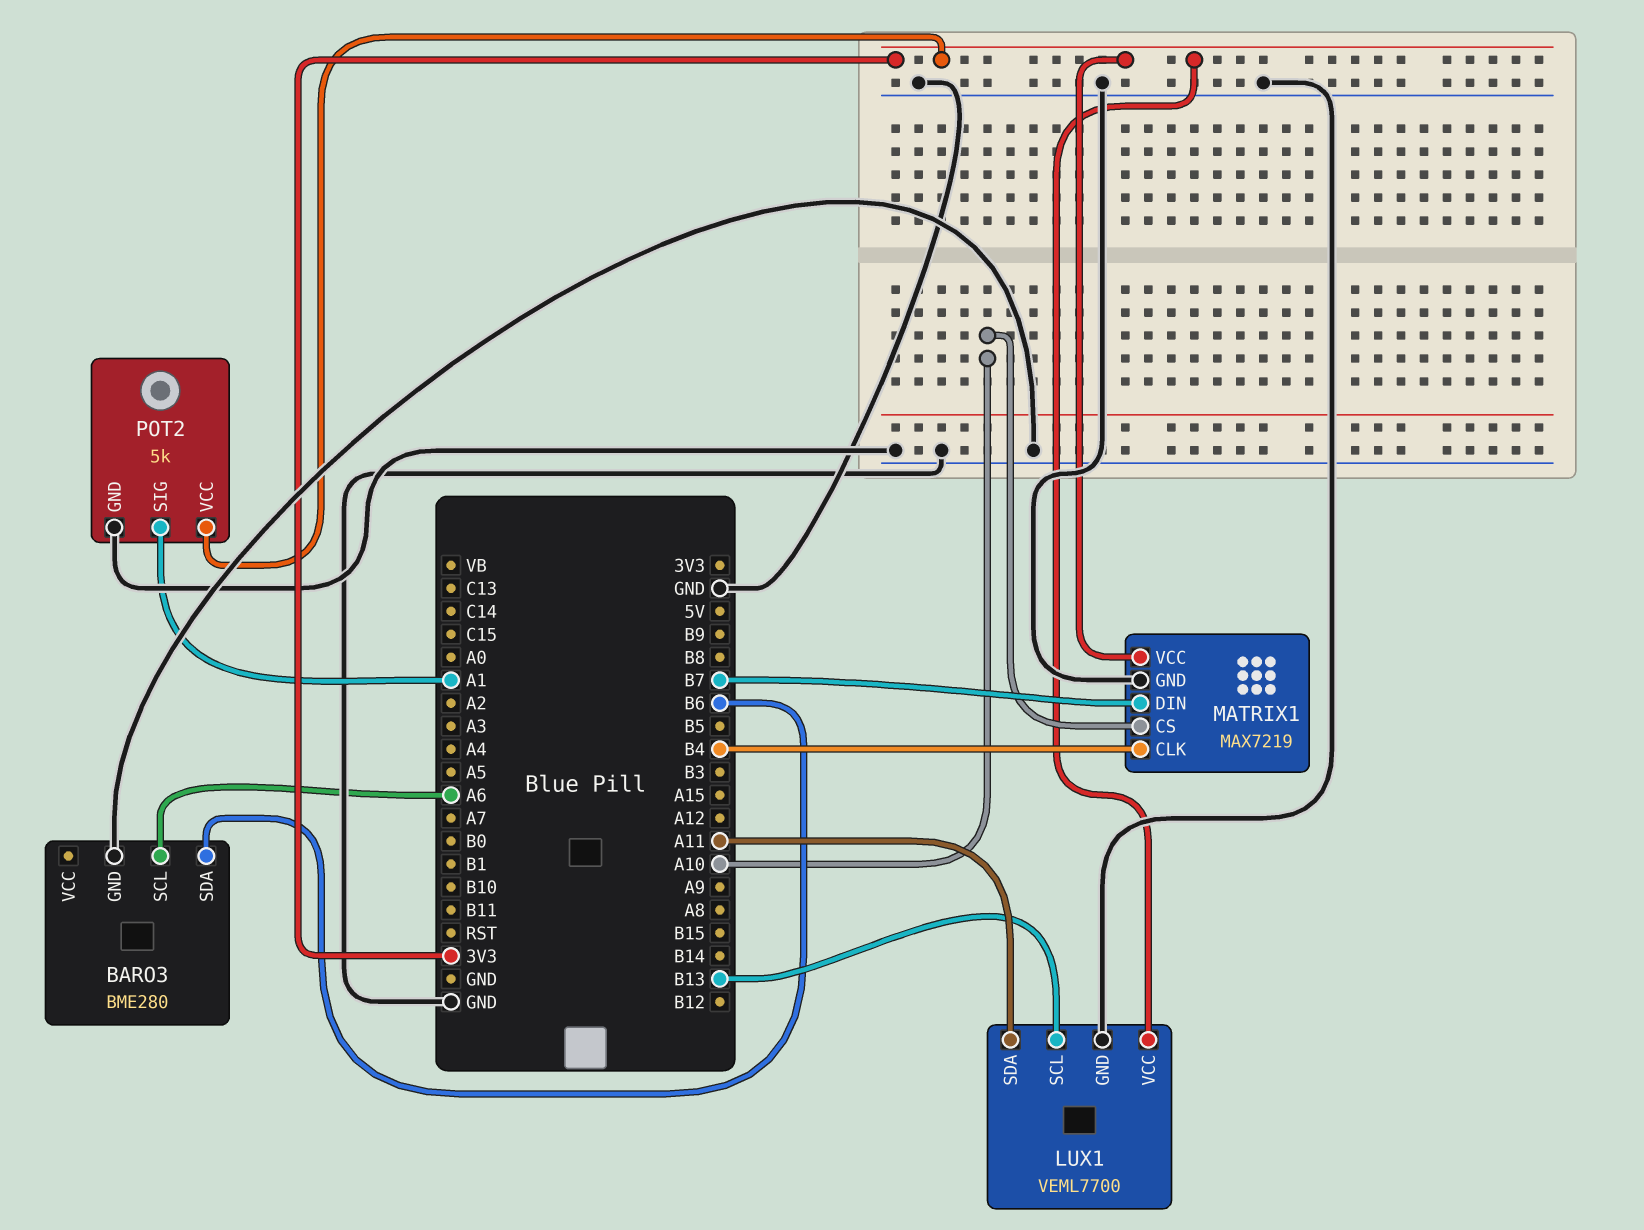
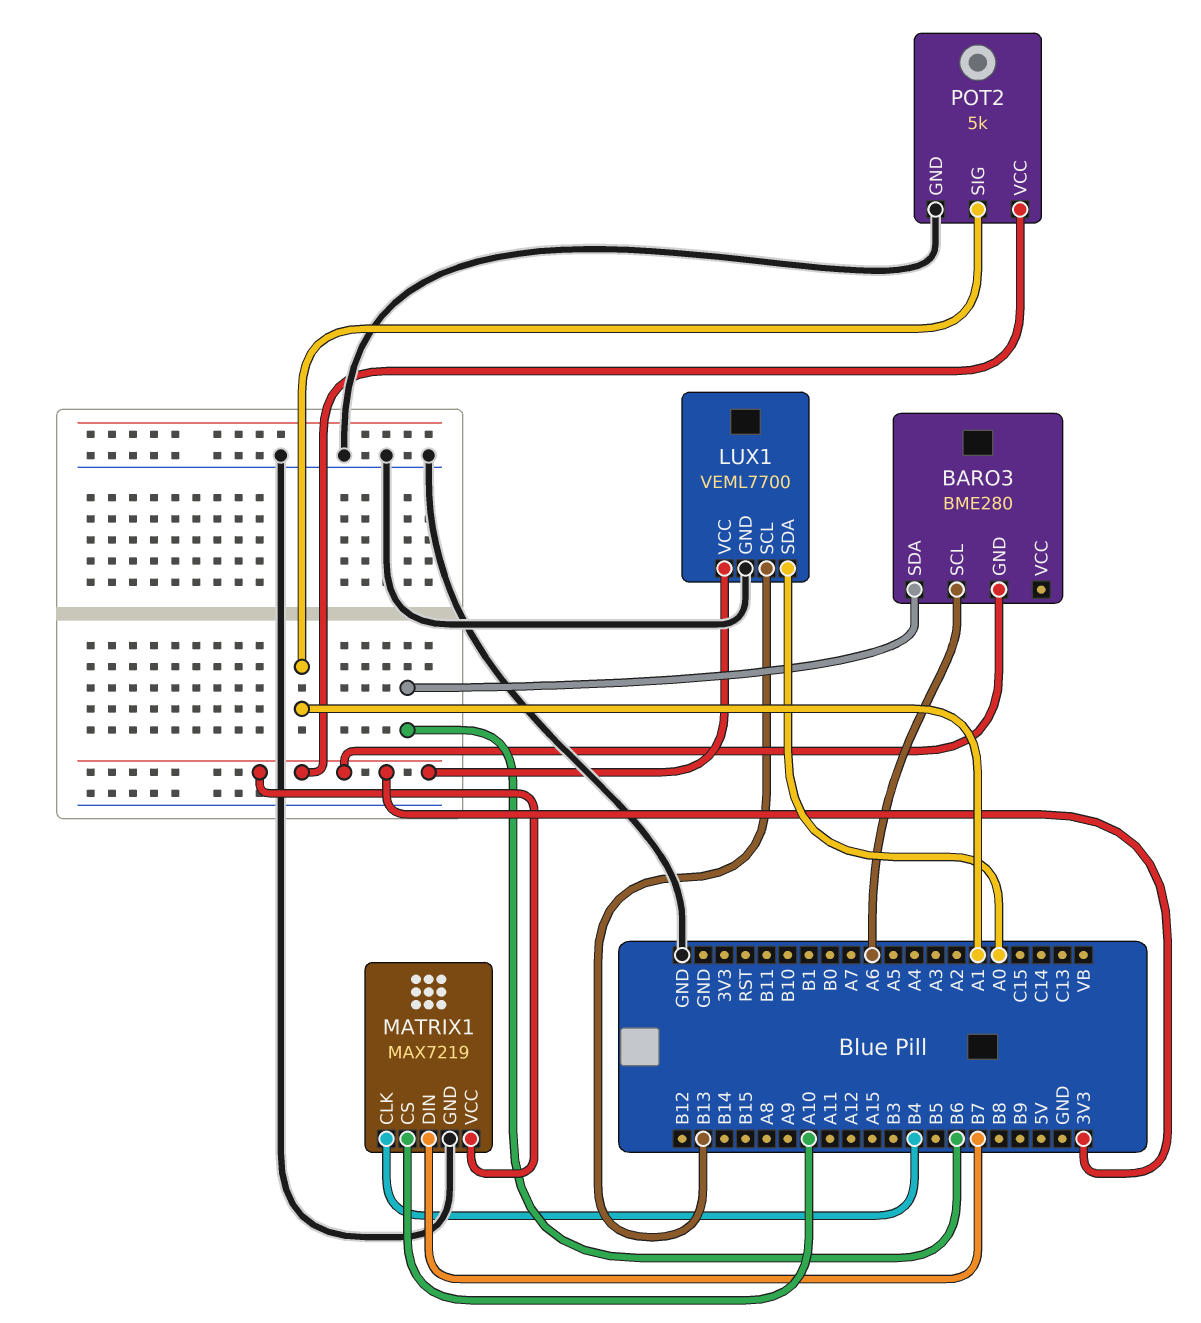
BARO3 pin GND: GND -> 3V3
LUX1 pin SDA: A11 -> A0

